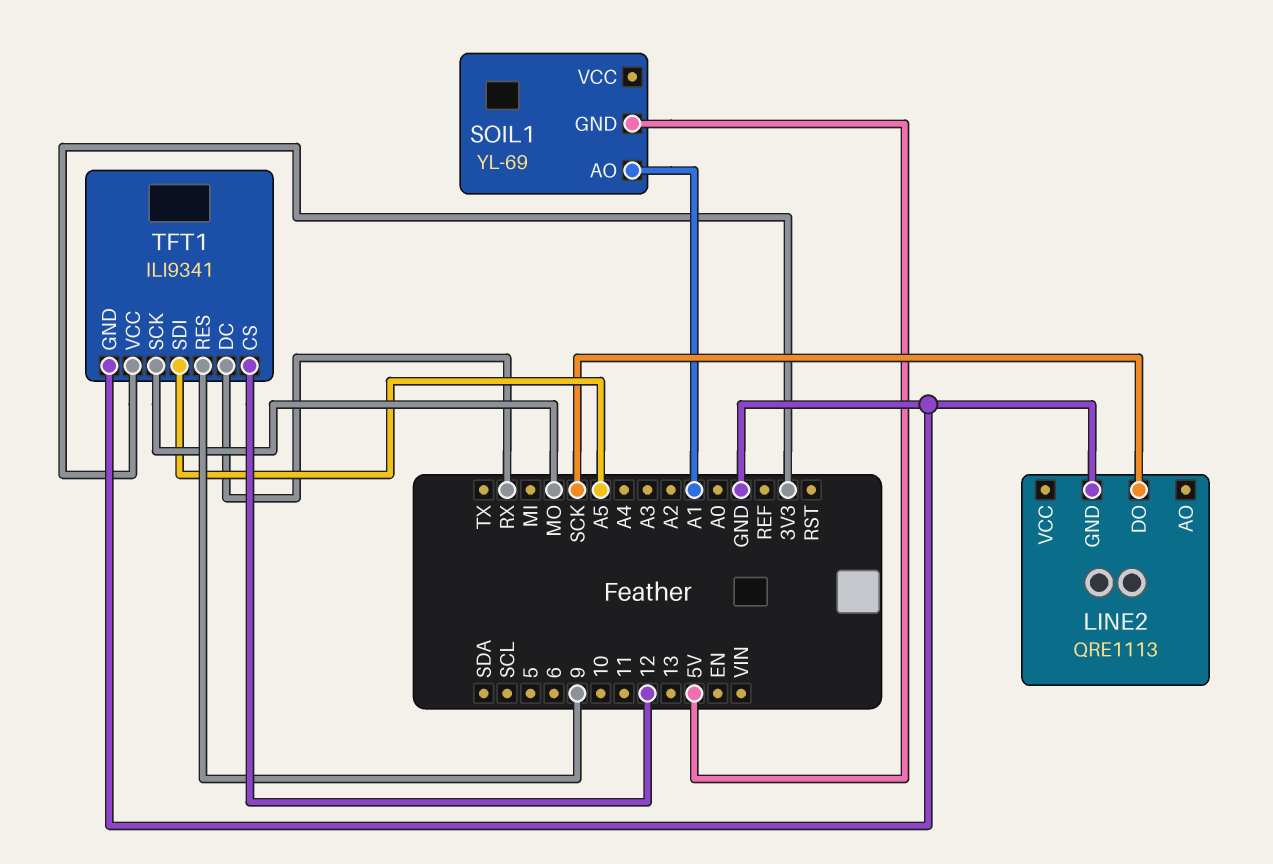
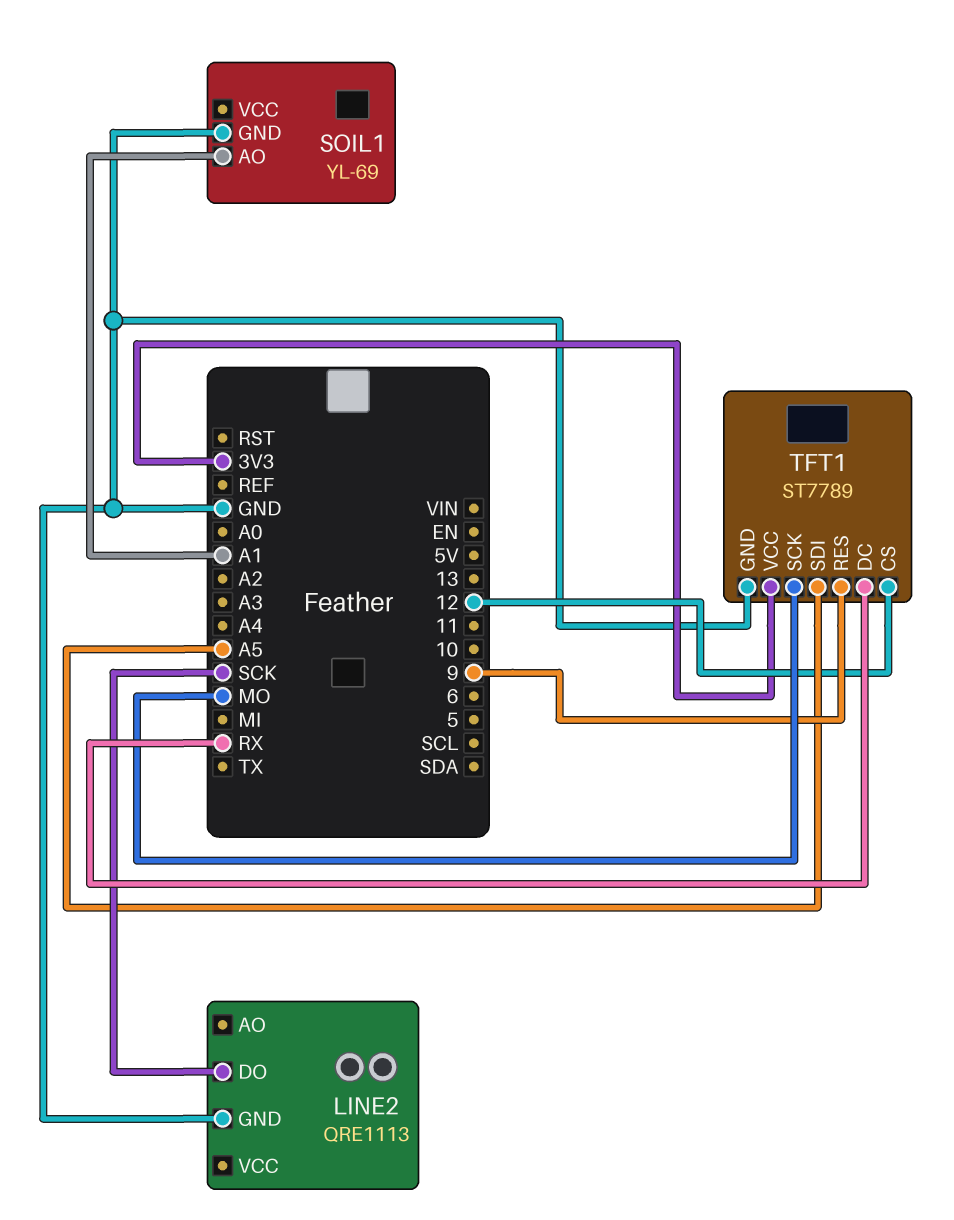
SOIL1 pin GND: 5V -> GND
TFT1: ILI9341 -> ST7789

